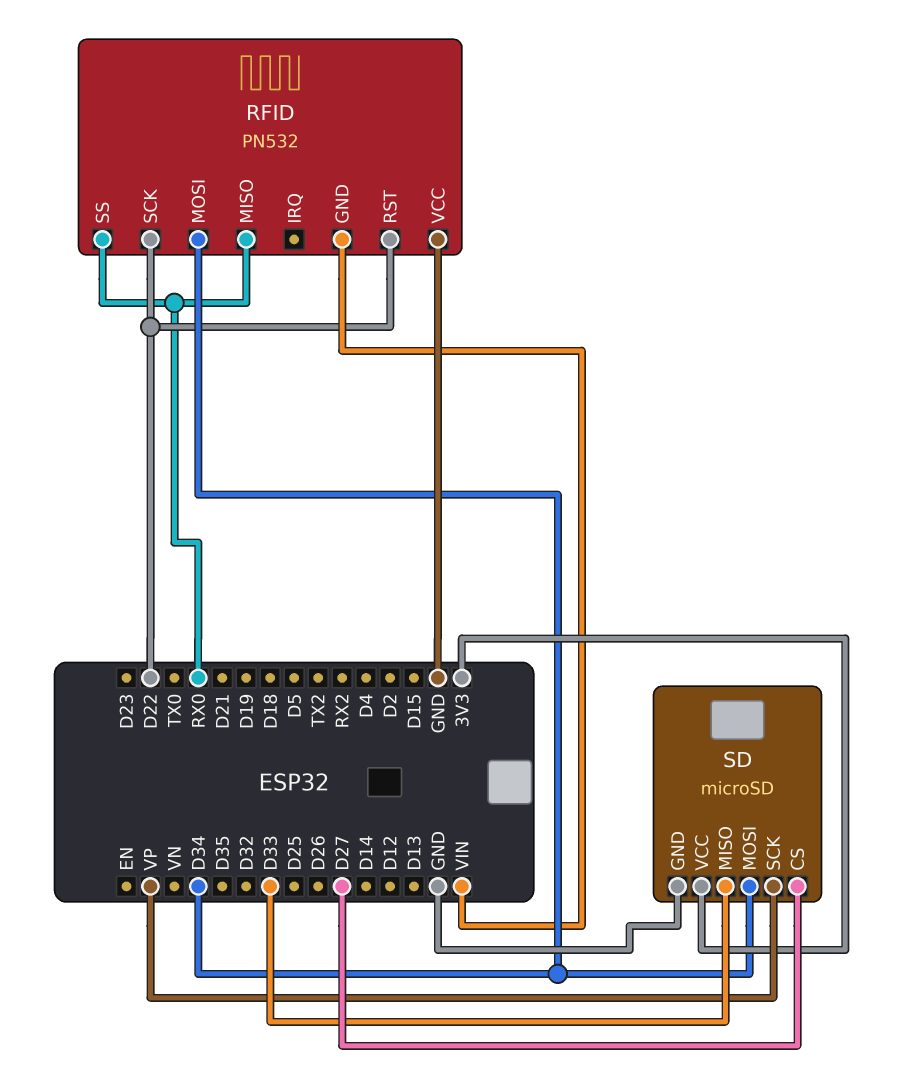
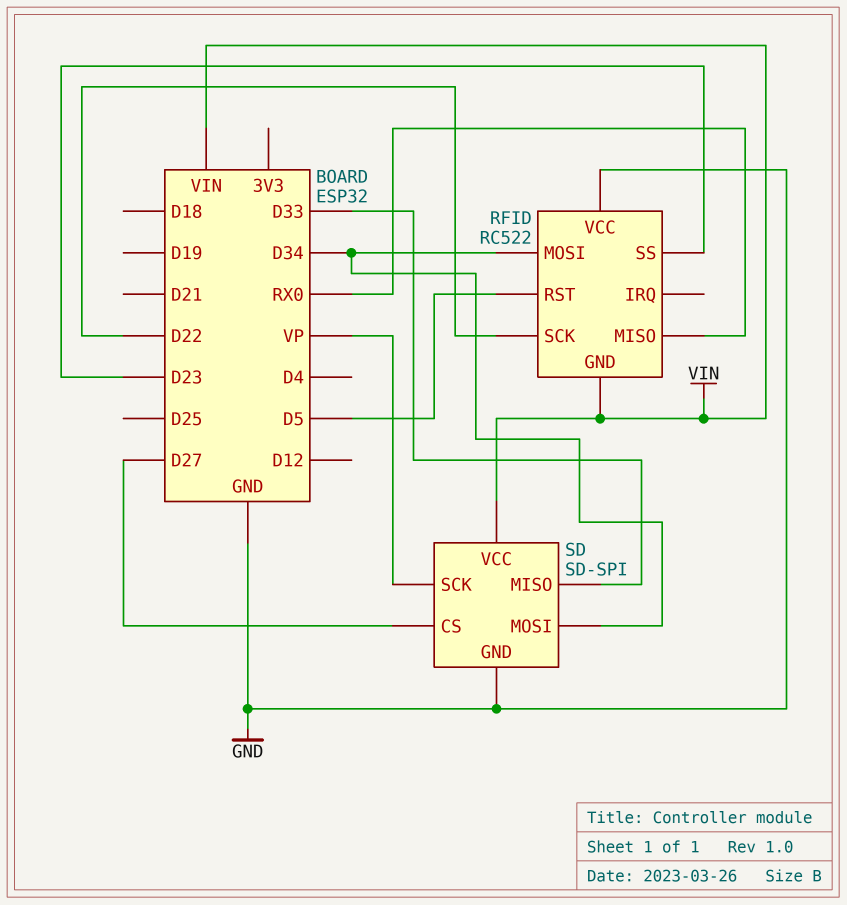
RFID: PN532 -> RC522
RFID pin RST: D22 -> D5
RFID pin SS: RX0 -> D23
SD: microSD -> SD-SPI
SD pin VCC: 3V3 -> VIN

